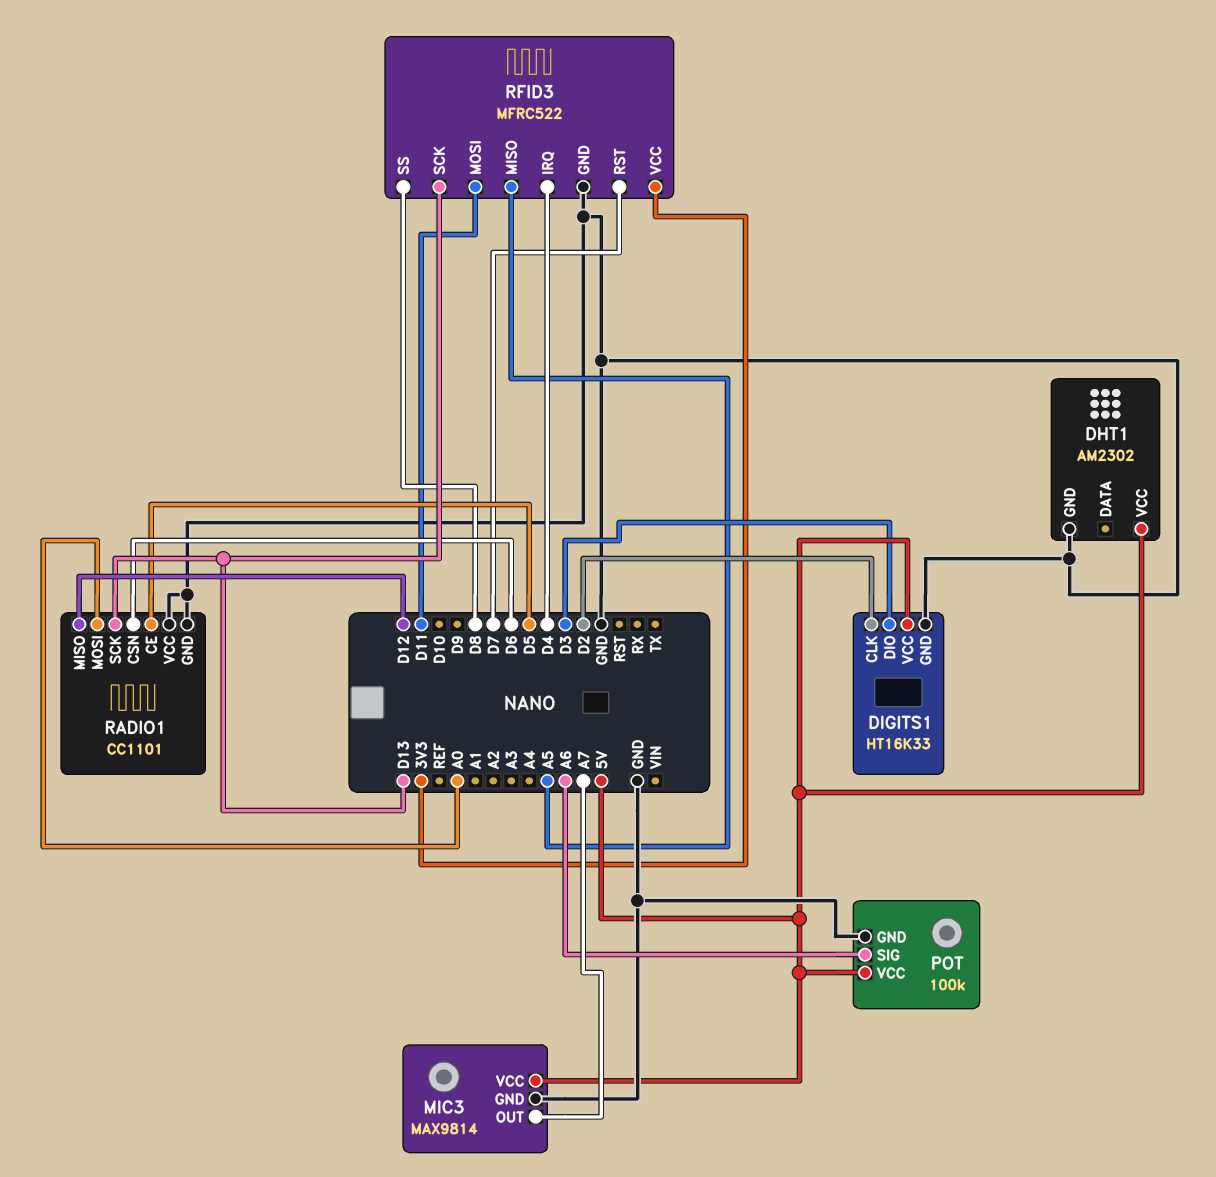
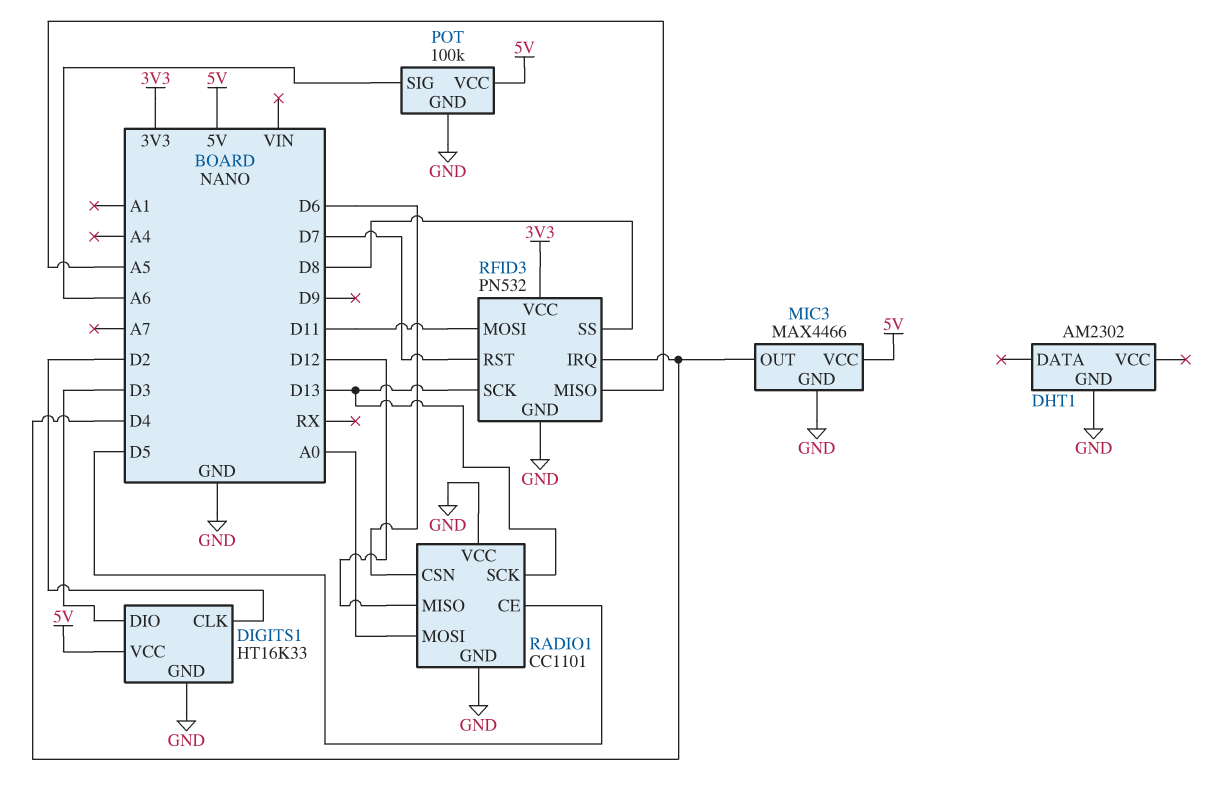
DHT1 pin VCC: 5V -> none
MIC3: MAX9814 -> MAX4466
MIC3 pin OUT: A7 -> D4
RFID3: MFRC522 -> PN532

